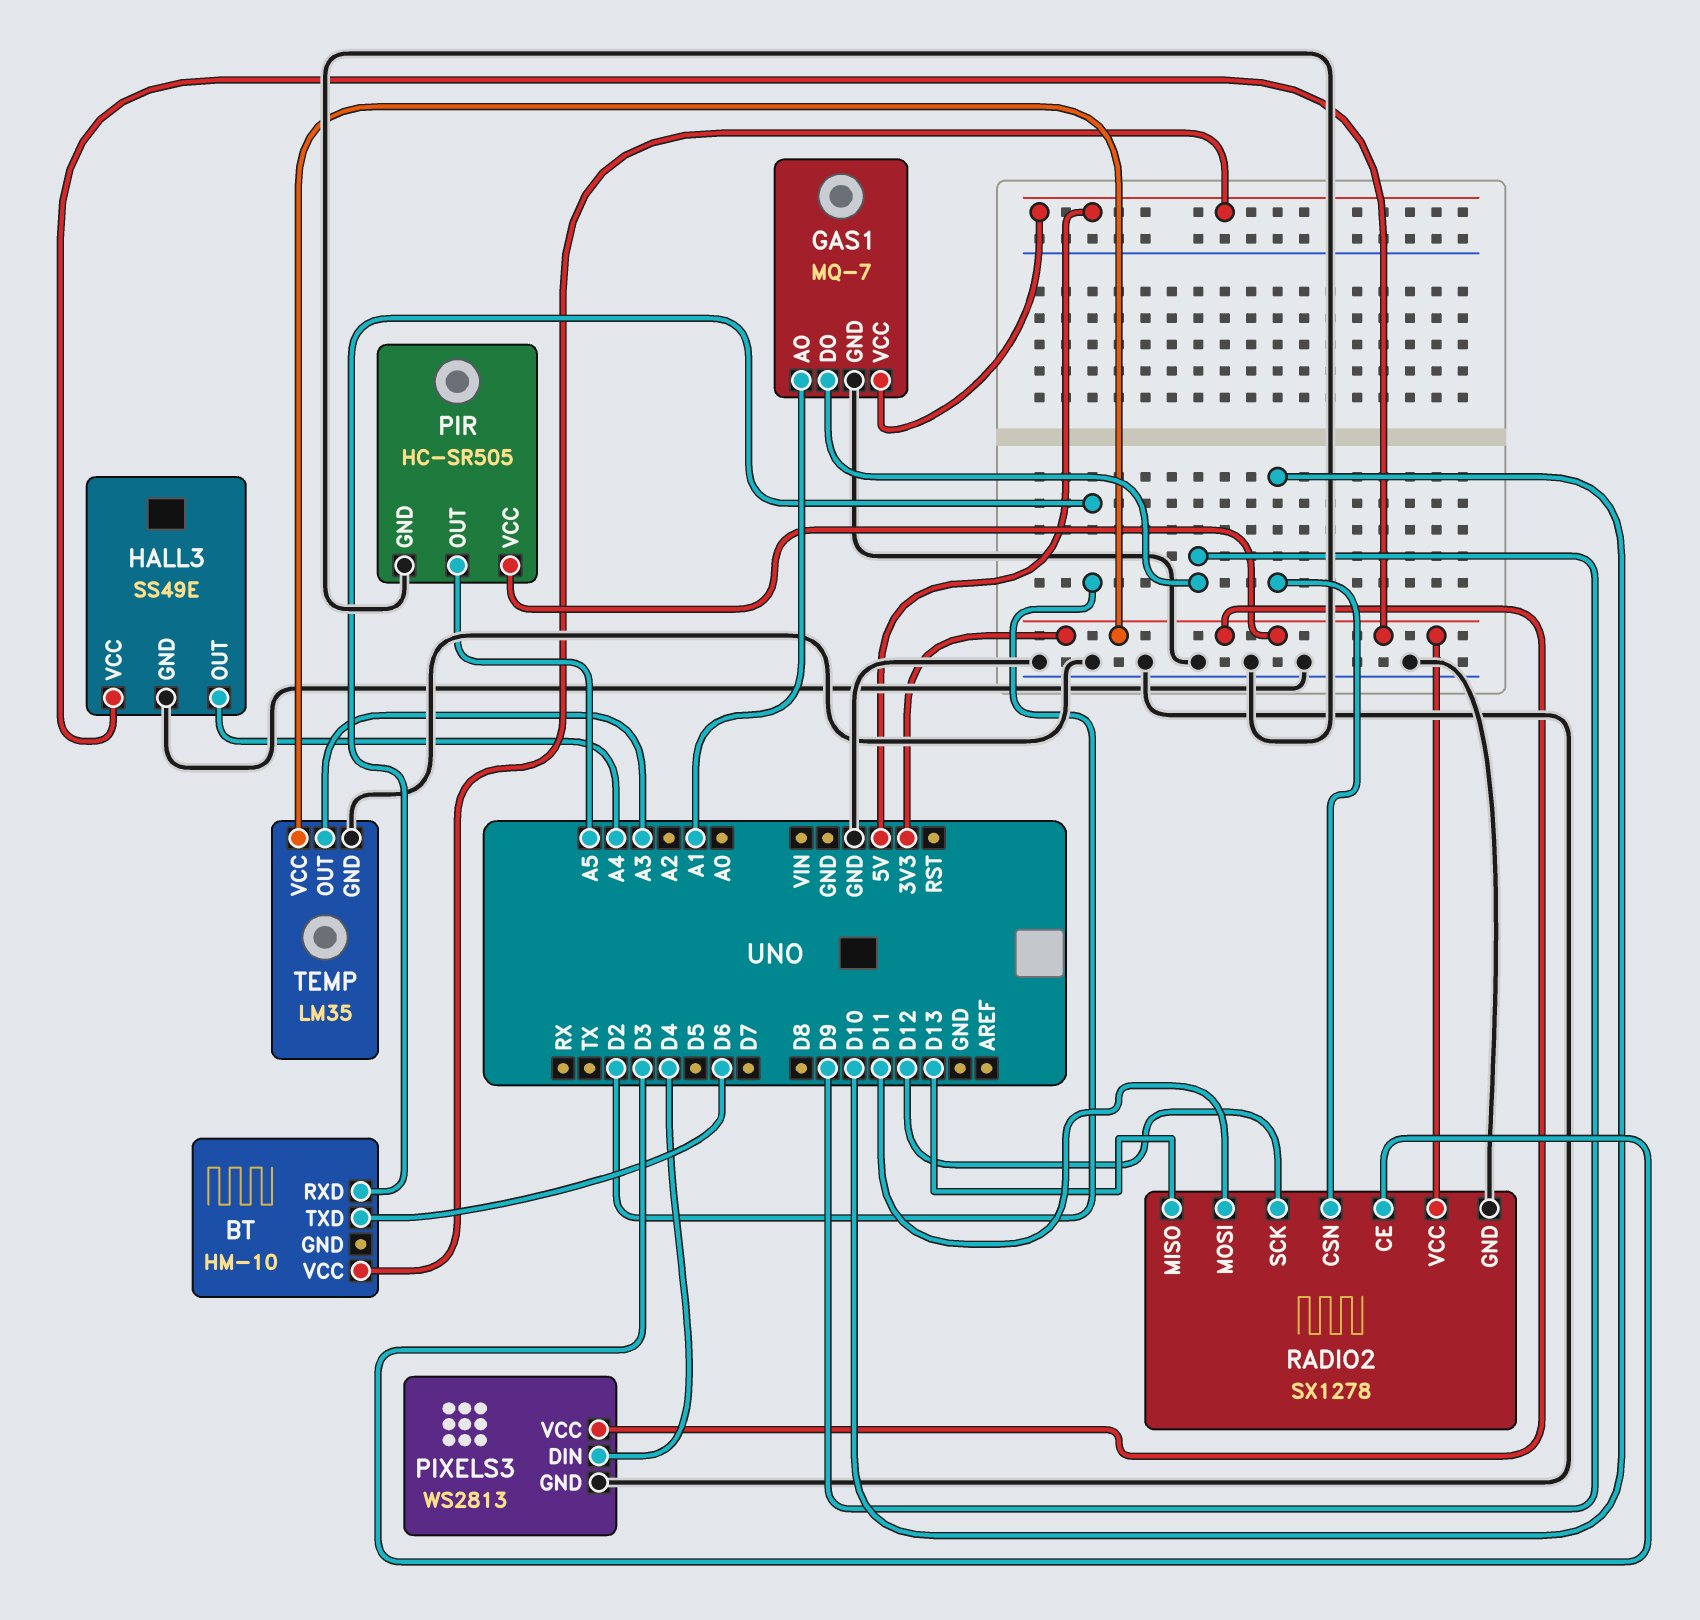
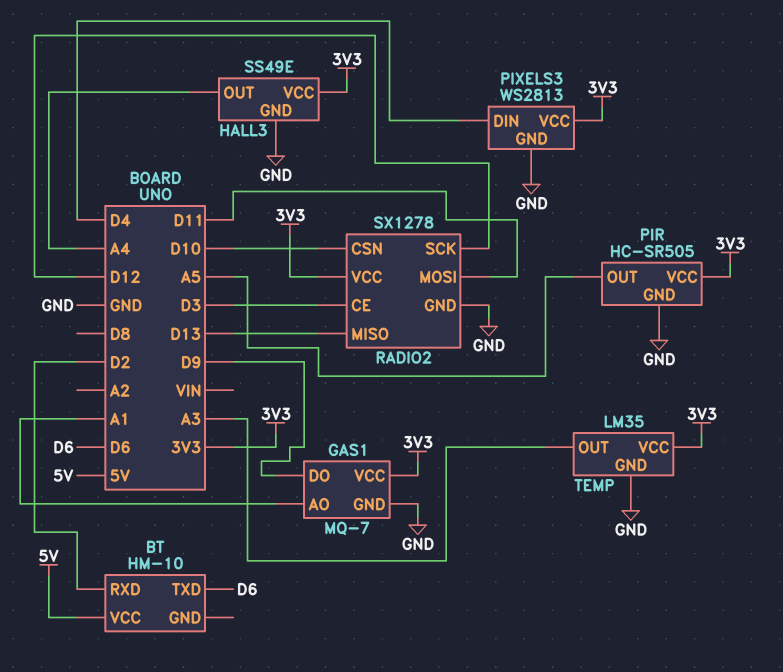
GAS1 pin VCC: 5V -> 3V3

